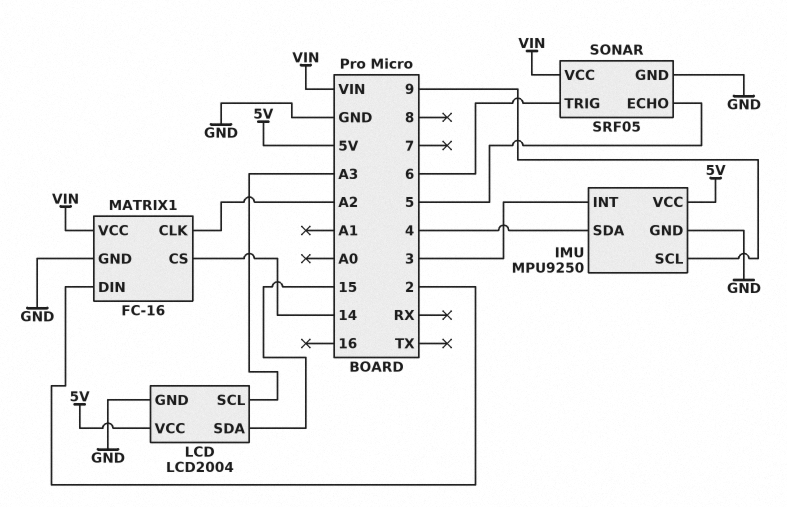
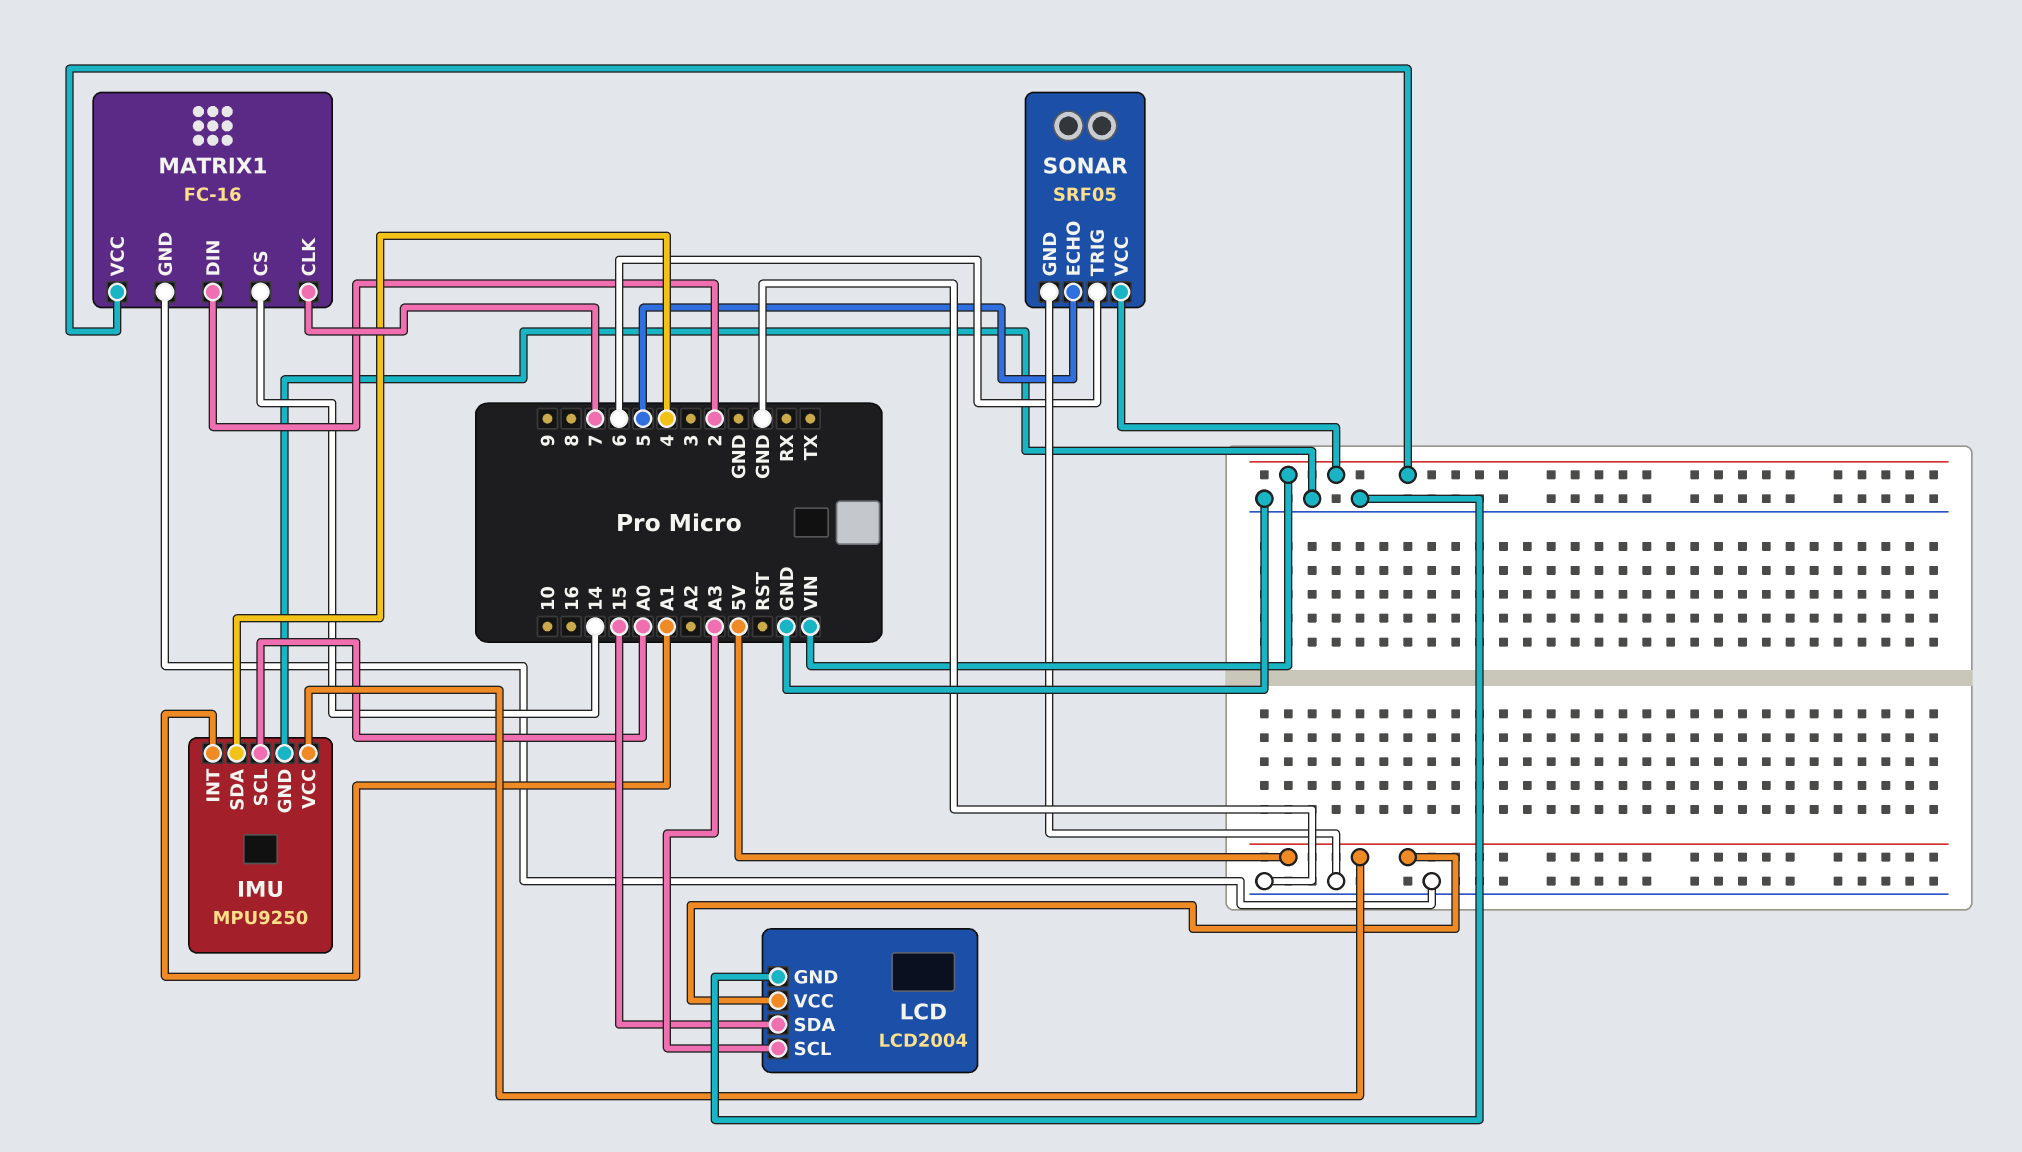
IMU pin INT: 3 -> A1
IMU pin SCL: 9 -> A0
MATRIX1 pin CLK: A2 -> 7

